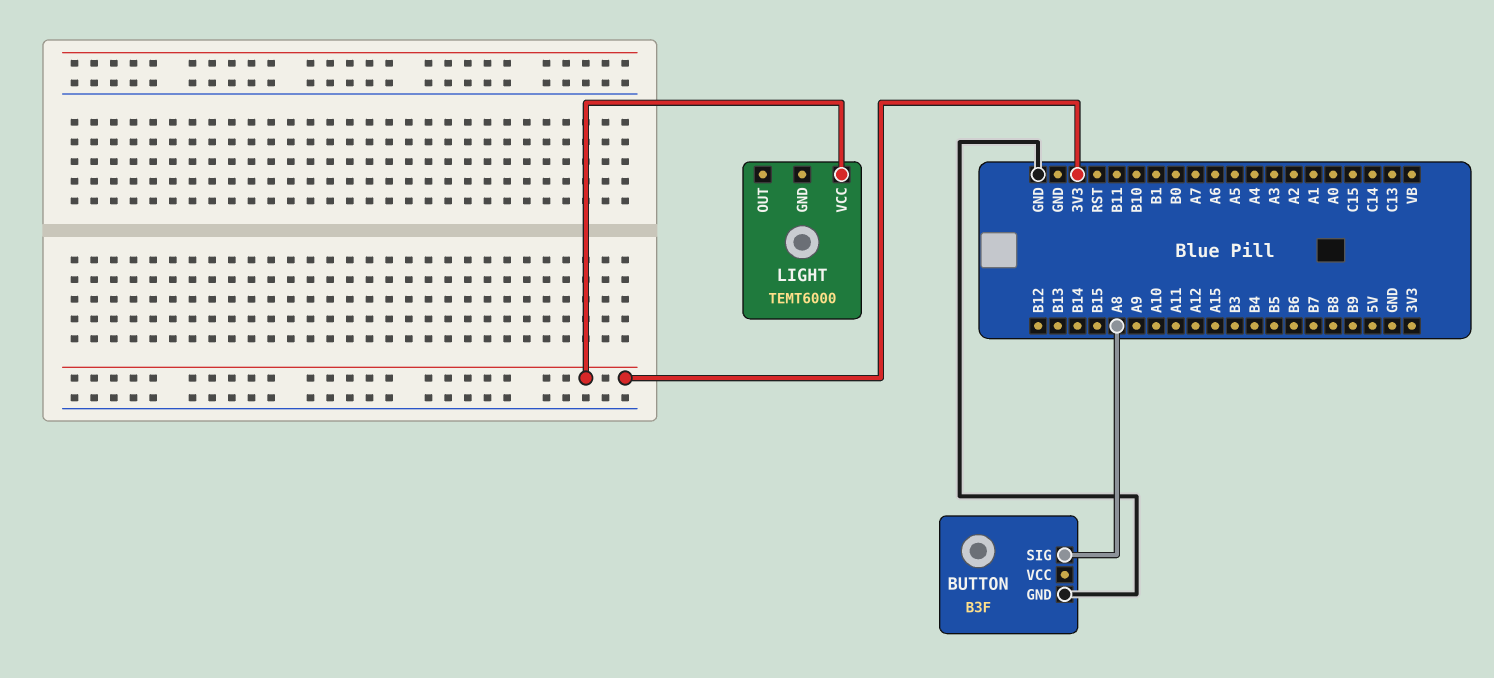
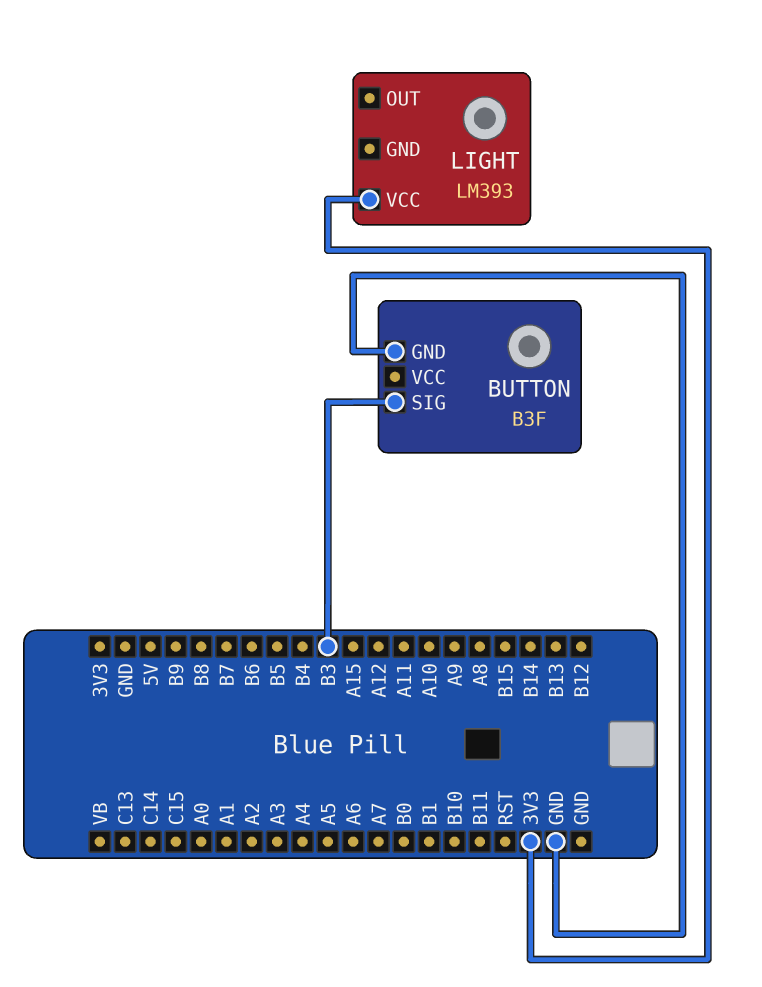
BUTTON pin SIG: A8 -> B3
LIGHT: TEMT6000 -> LM393

